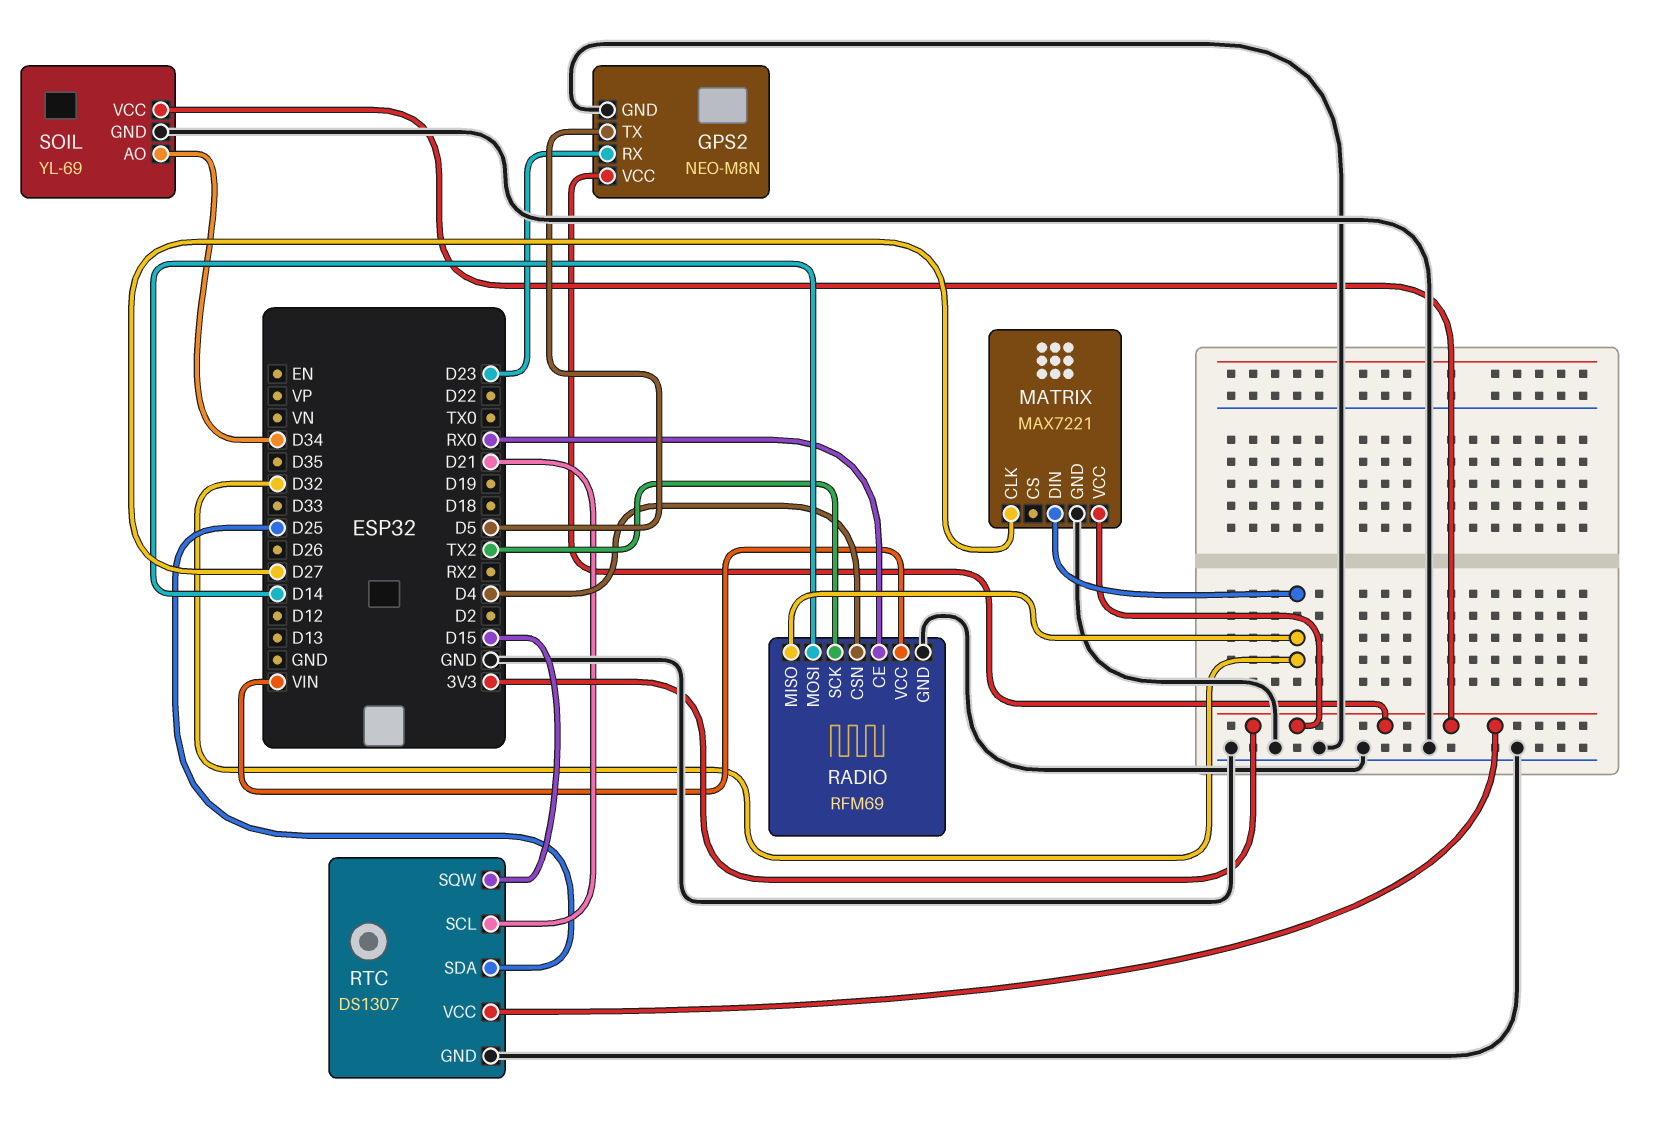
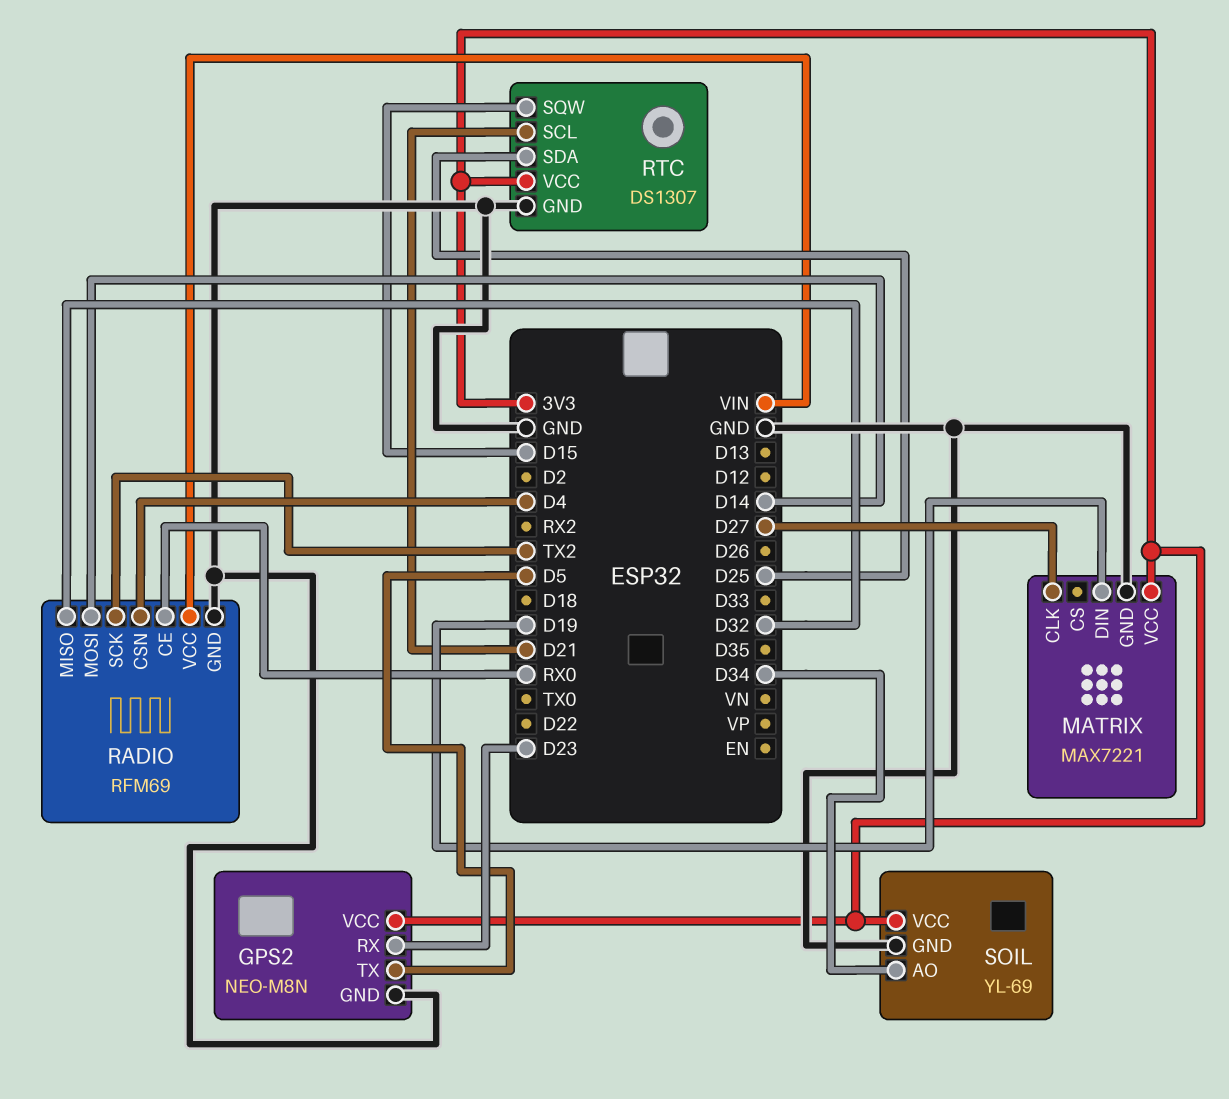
MATRIX pin DIN: D32 -> D19

